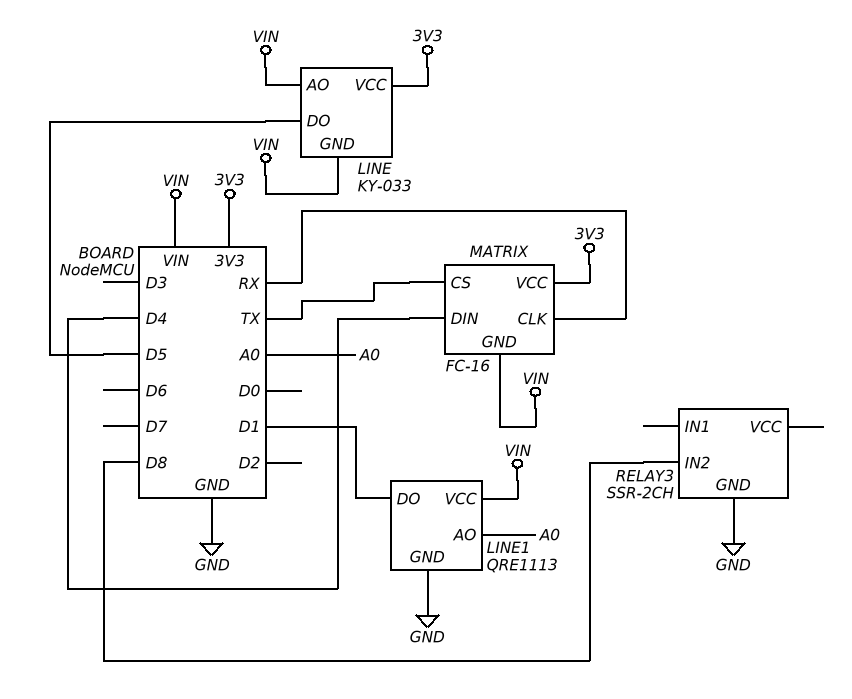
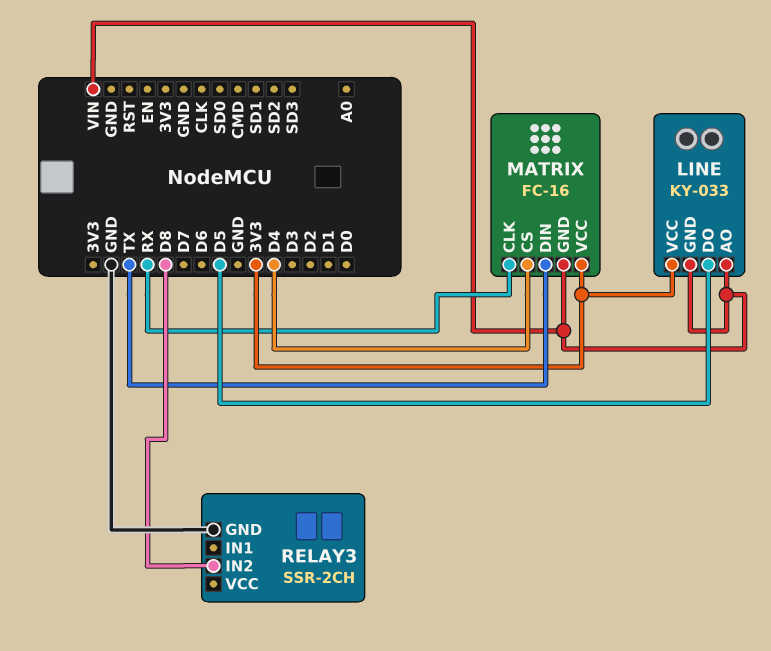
LINE1: QRE1113 -> none
LINE1 pin AO: A0 -> none
LINE1 pin DO: D1 -> none
LINE1 pin GND: GND -> none
LINE1 pin VCC: VIN -> none
MATRIX pin CS: TX -> D4
MATRIX pin DIN: D4 -> TX

